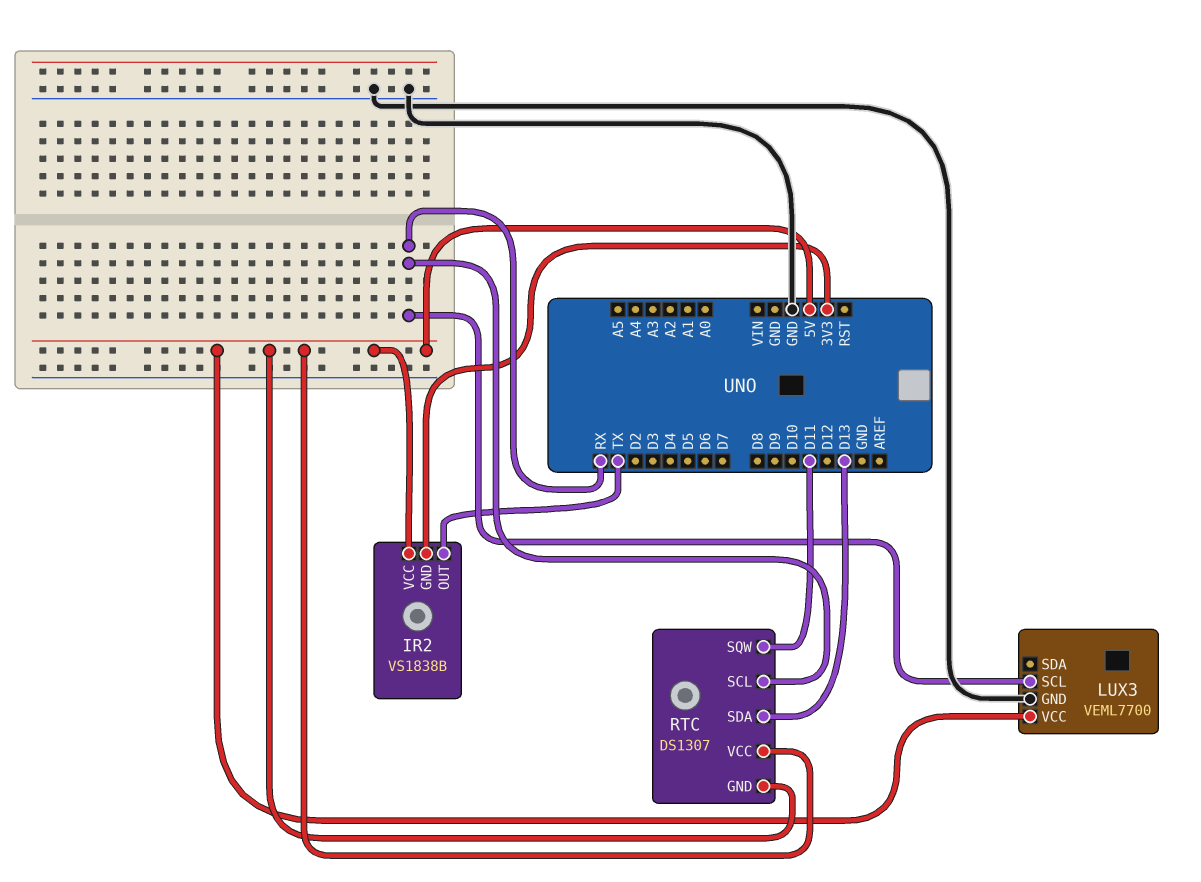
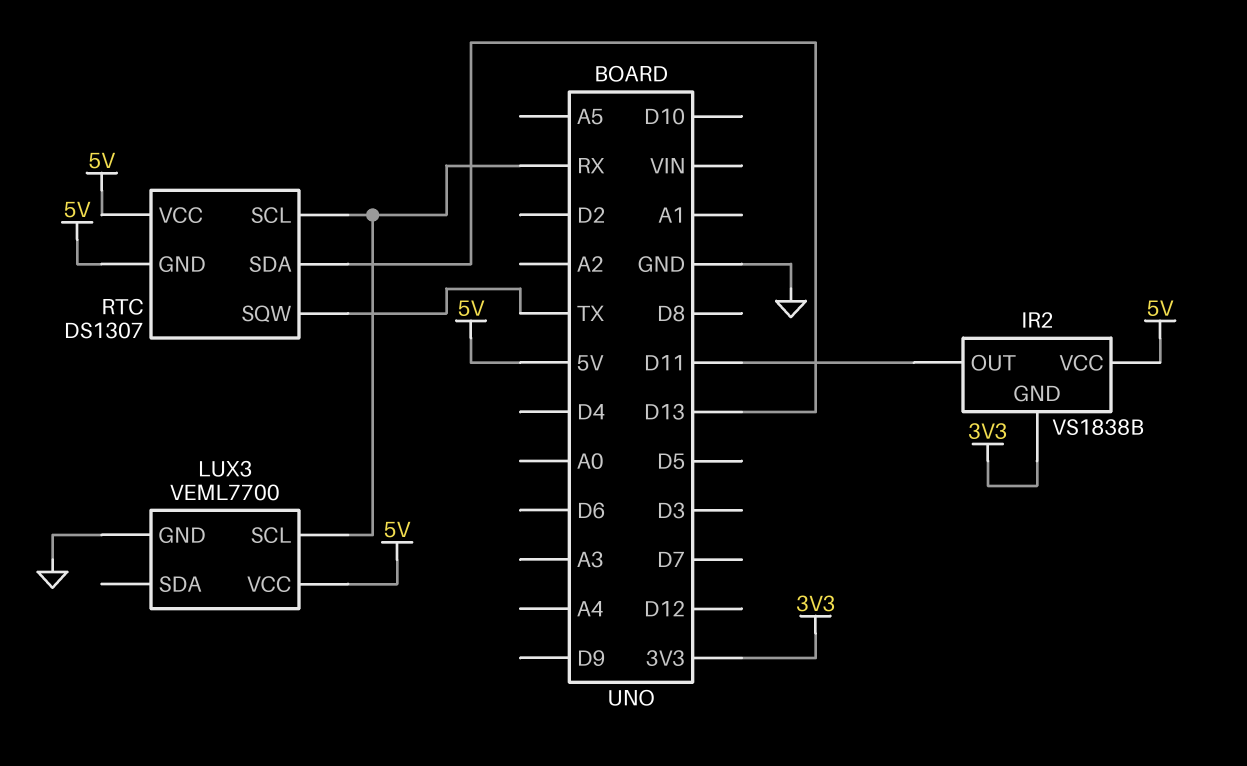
IR2 pin OUT: TX -> D11
RTC pin SQW: D11 -> TX

